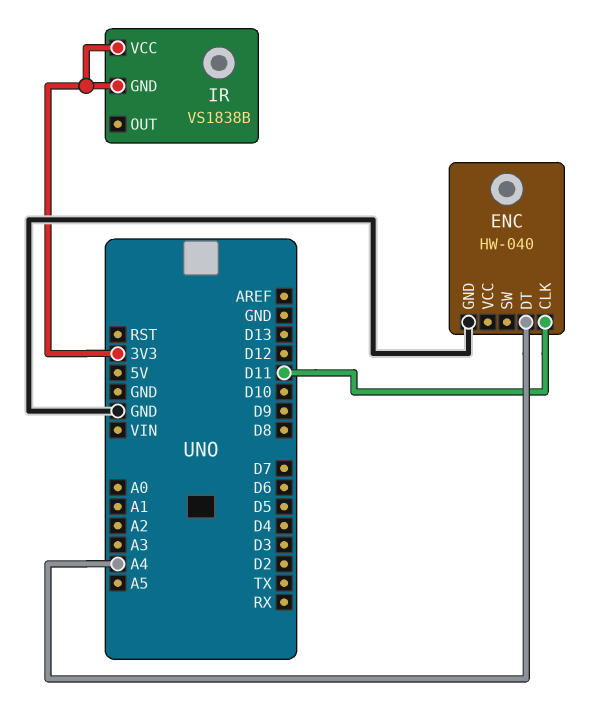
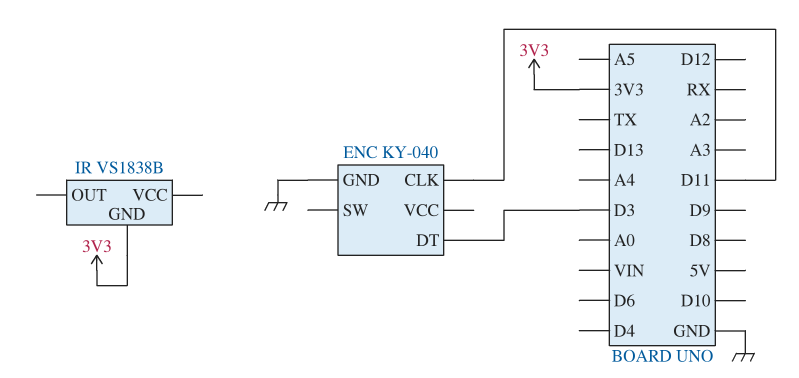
ENC: HW-040 -> KY-040
ENC pin DT: A4 -> D3
IR pin VCC: 3V3 -> none

